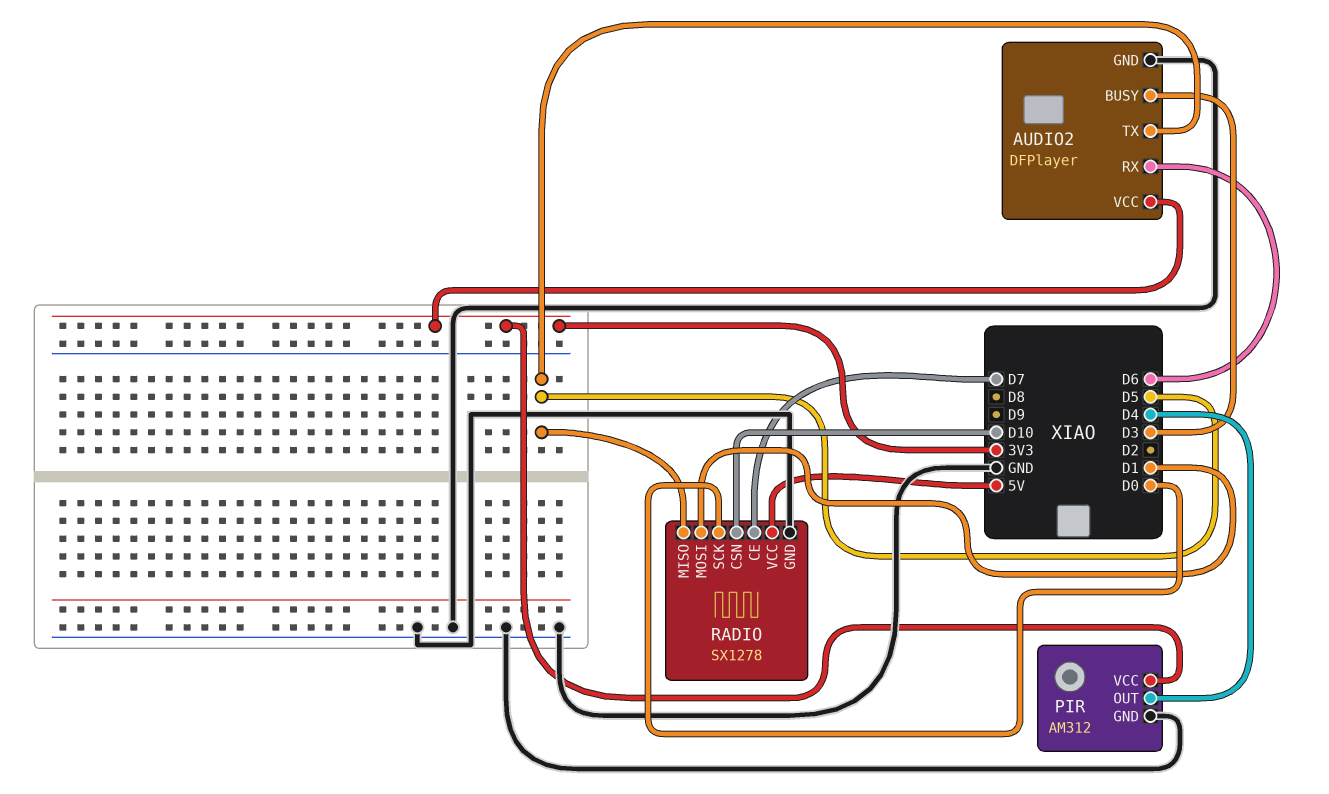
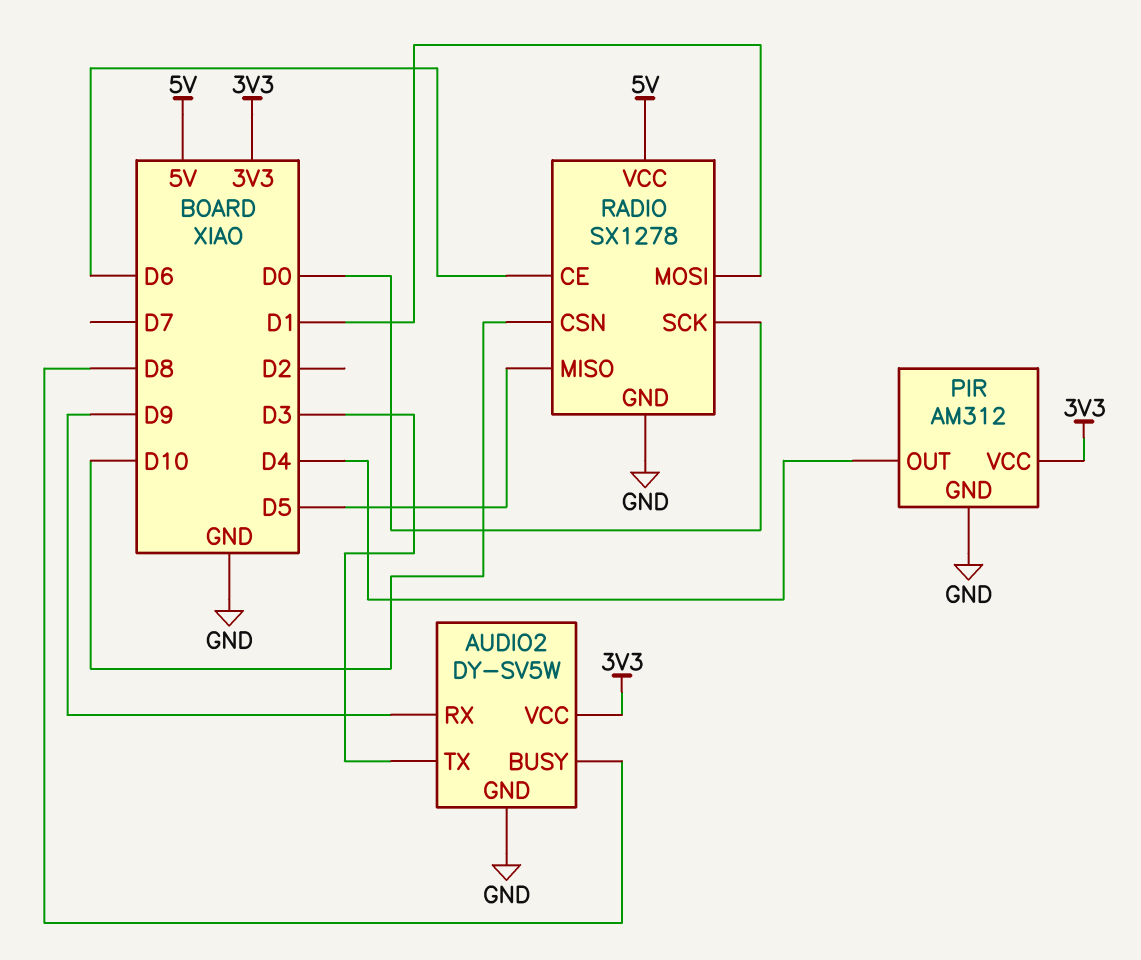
AUDIO2: DFPlayer -> DY-SV5W
AUDIO2 pin BUSY: D3 -> D8
AUDIO2 pin RX: D6 -> D9
AUDIO2 pin TX: D5 -> D3
RADIO pin CE: D7 -> D6

